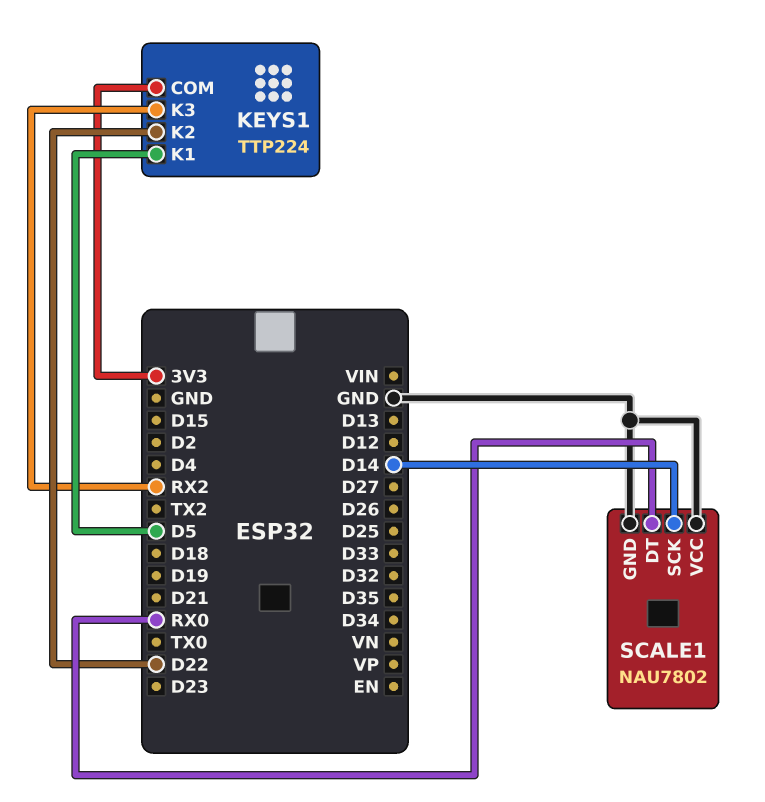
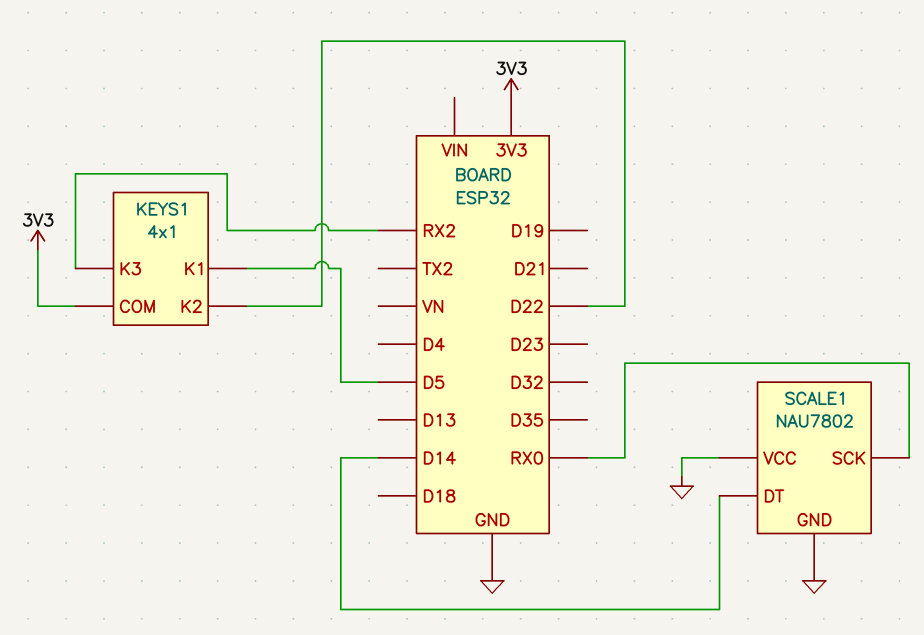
KEYS1: TTP224 -> 4x1
SCALE1 pin DT: RX0 -> D14
SCALE1 pin SCK: D14 -> RX0

